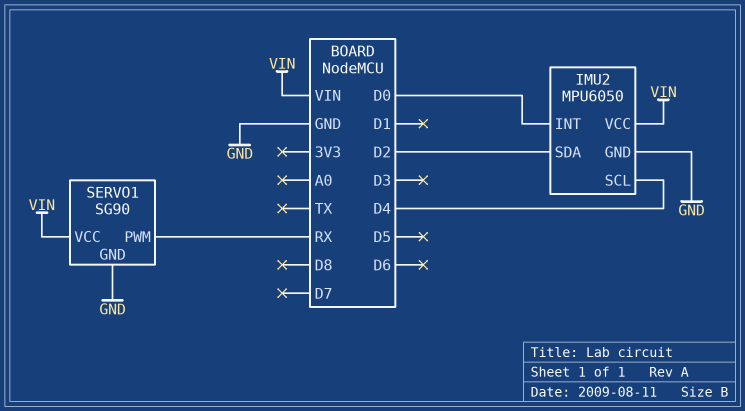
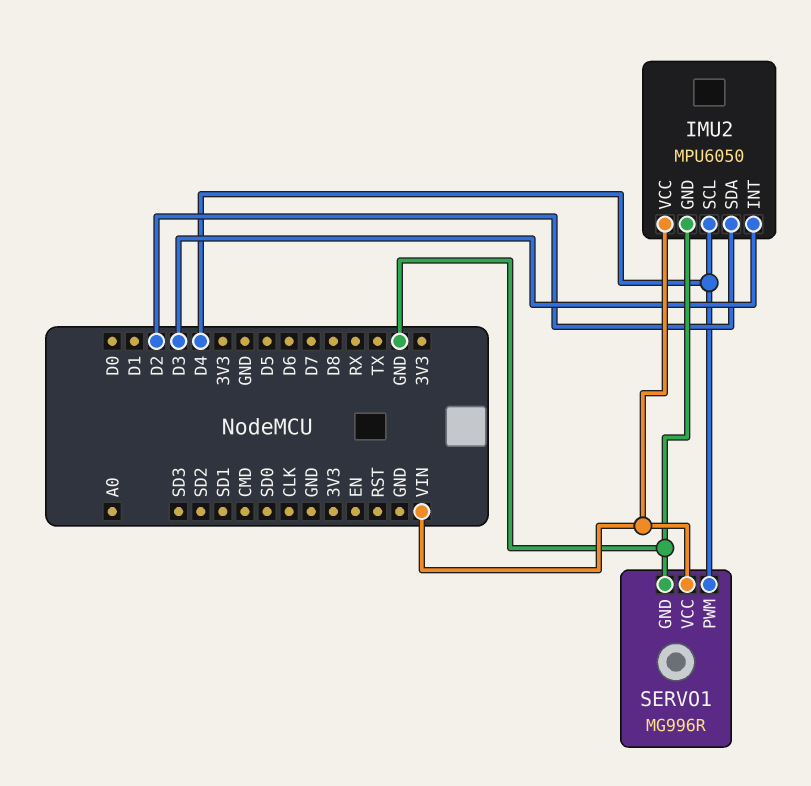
IMU2 pin INT: D0 -> D3
SERVO1: SG90 -> MG996R
SERVO1 pin PWM: RX -> D4

